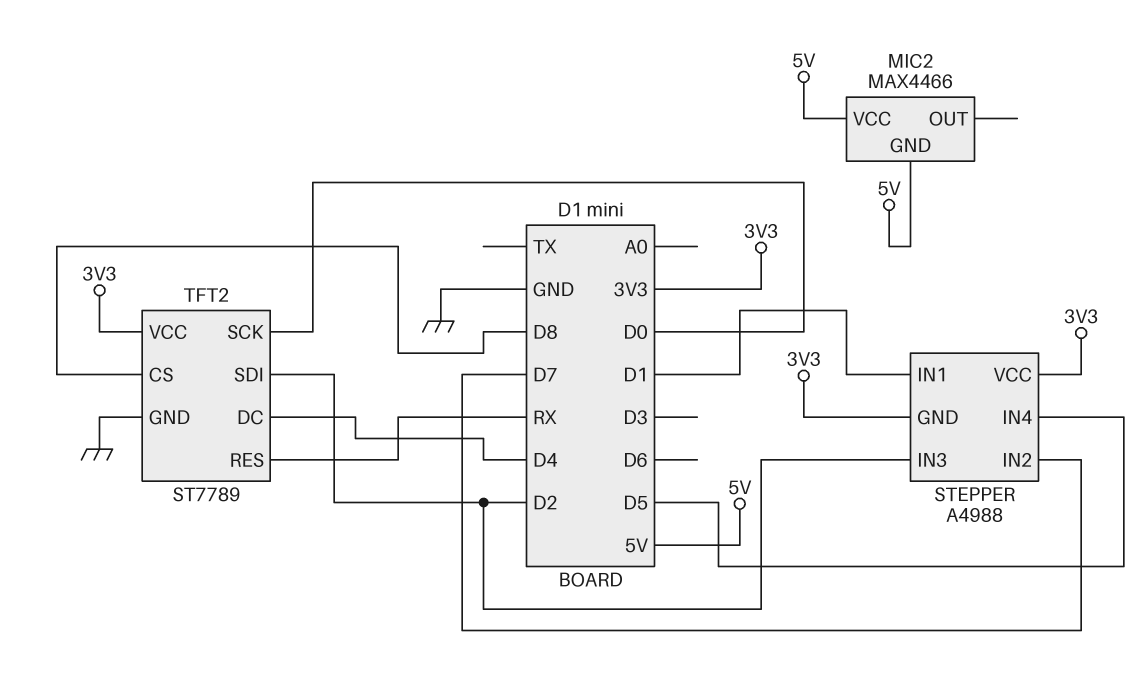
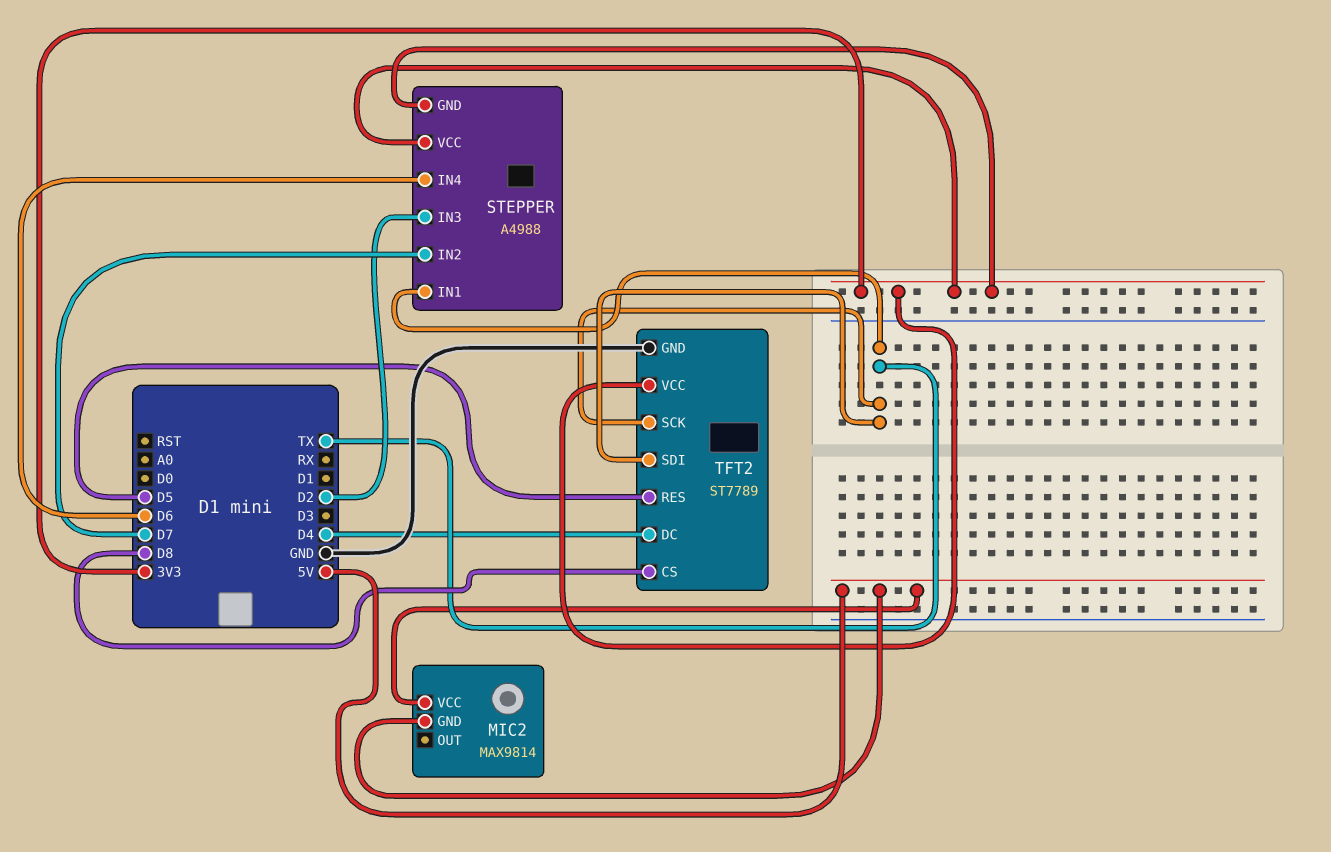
MIC2: MAX4466 -> MAX9814
STEPPER pin IN1: D1 -> TX
STEPPER pin IN4: D5 -> D6
TFT2 pin RES: RX -> D5
TFT2 pin SCK: D0 -> TX
TFT2 pin SDI: D2 -> TX

